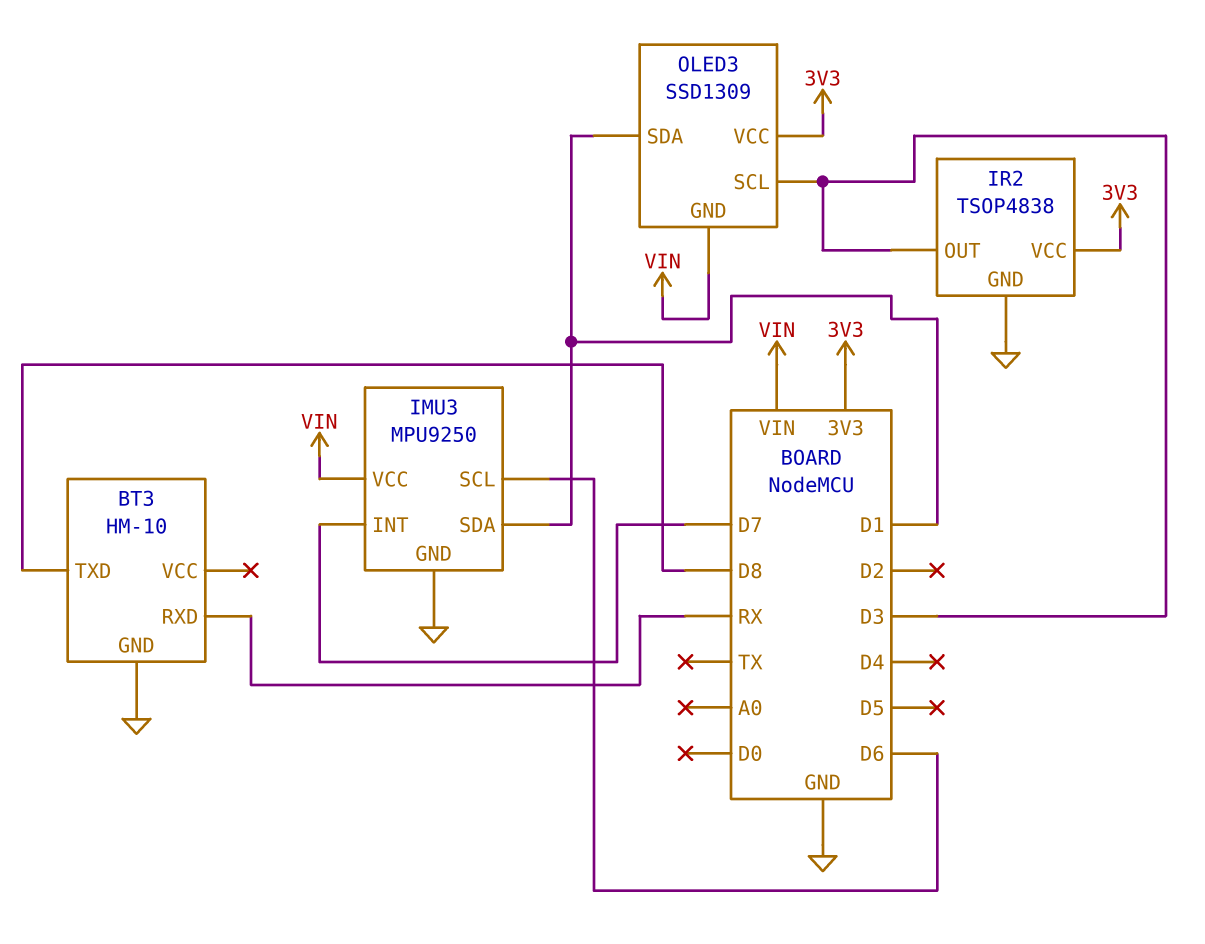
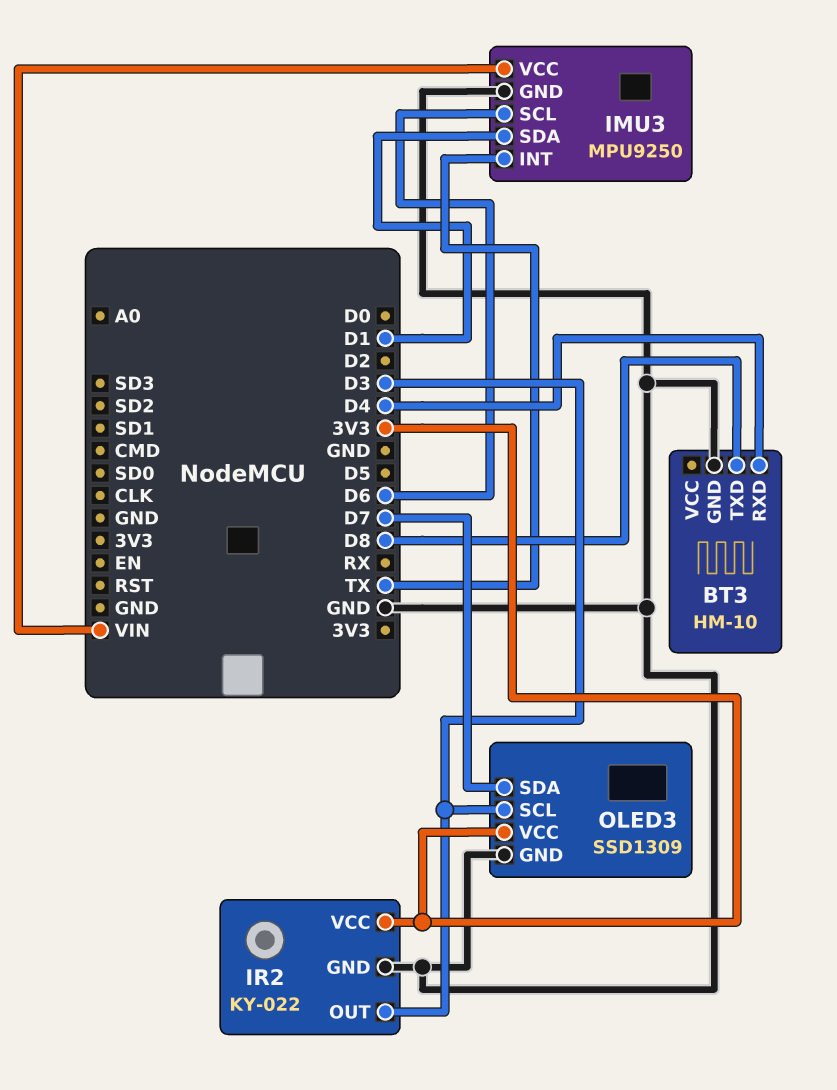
BT3 pin RXD: RX -> D4
IMU3 pin INT: D7 -> TX
IR2: TSOP4838 -> KY-022
OLED3 pin GND: VIN -> GND
OLED3 pin SDA: D1 -> D7

